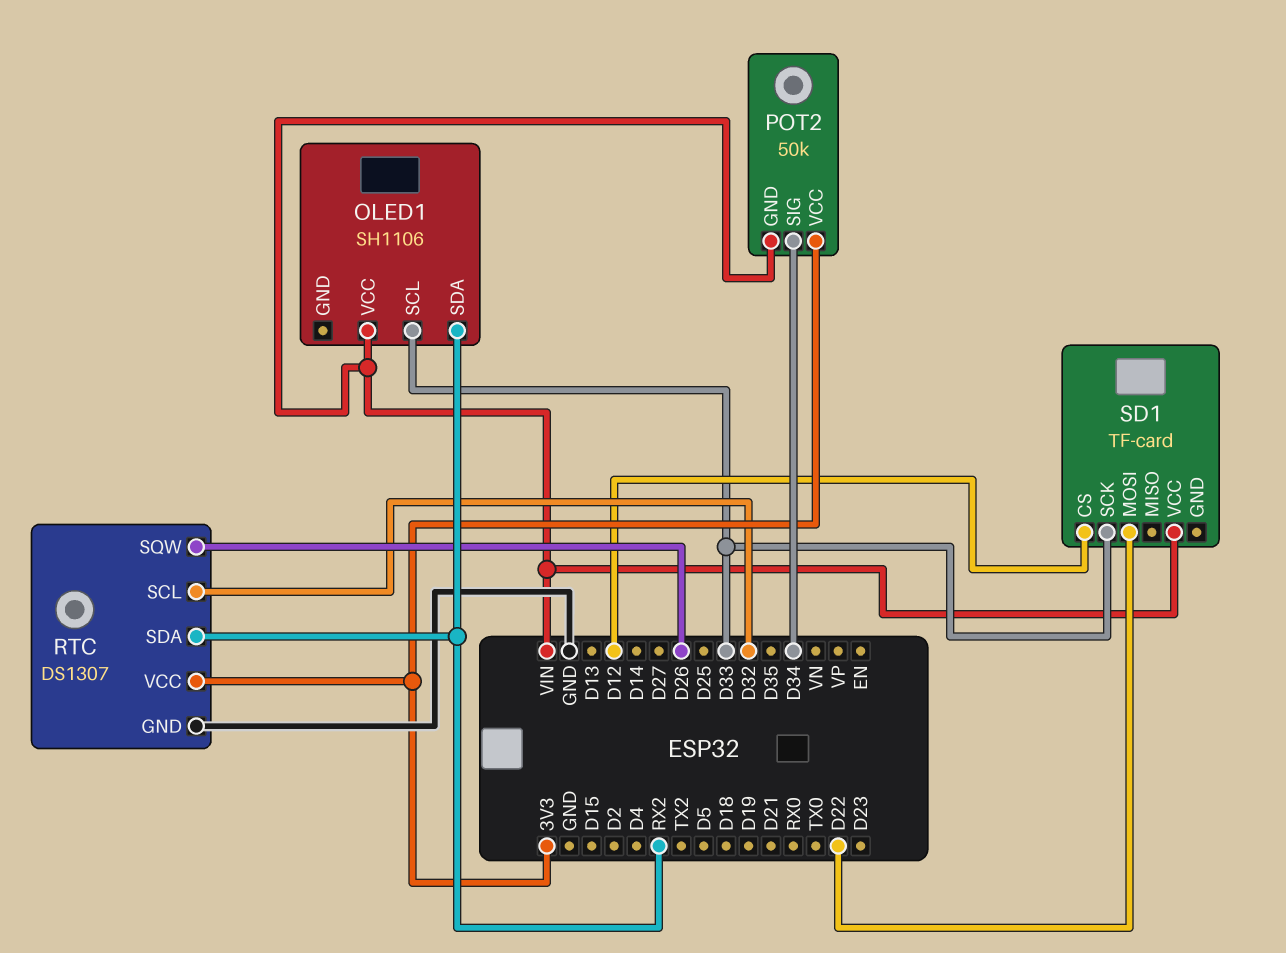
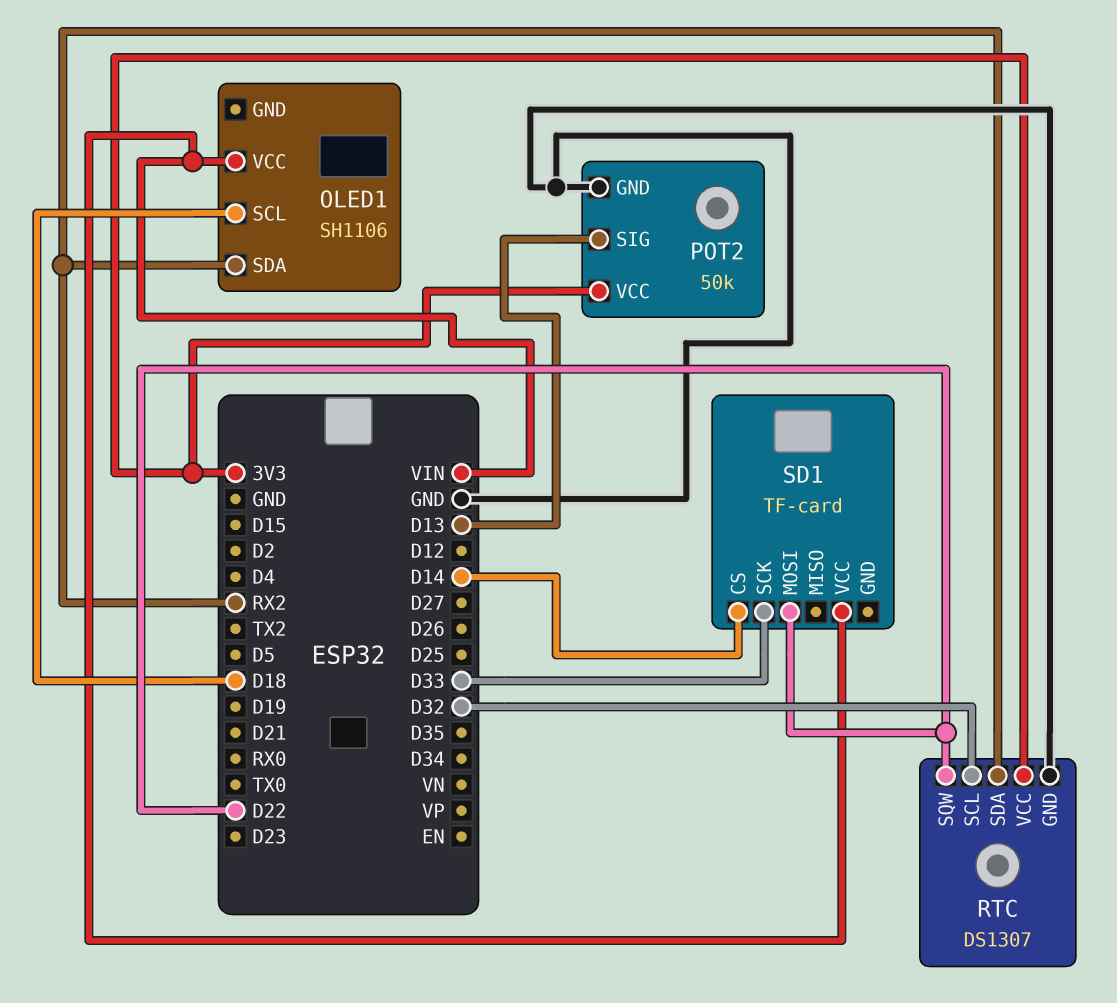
OLED1 pin SCL: D33 -> D18
POT2 pin GND: VIN -> GND
POT2 pin SIG: D34 -> D13
RTC pin SQW: D26 -> D22
SD1 pin CS: D12 -> D14

